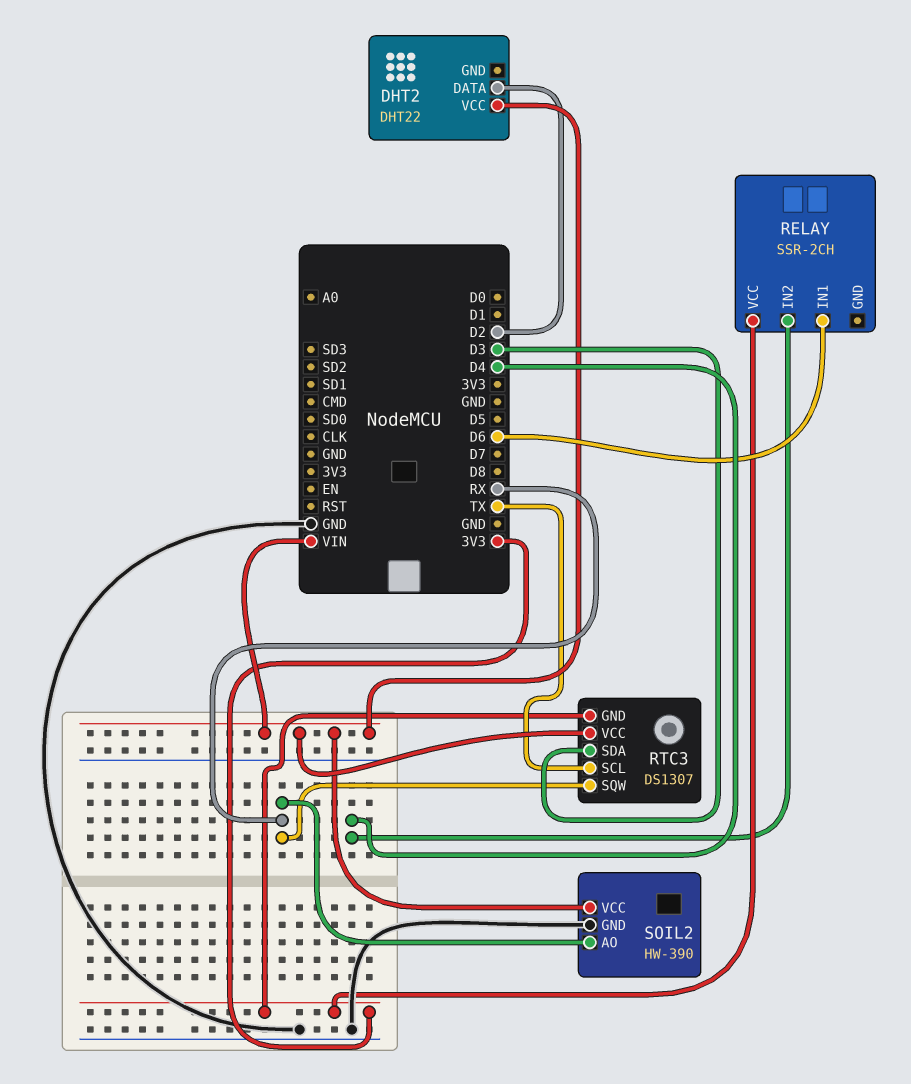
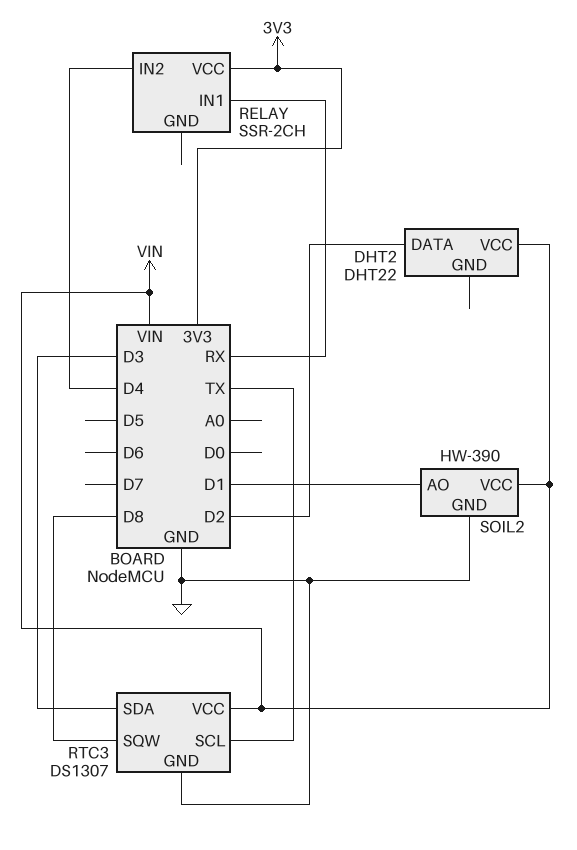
RELAY pin IN1: D6 -> RX
RTC3 pin GND: 3V3 -> GND
RTC3 pin SQW: RX -> D8
SOIL2 pin AO: RX -> D1

